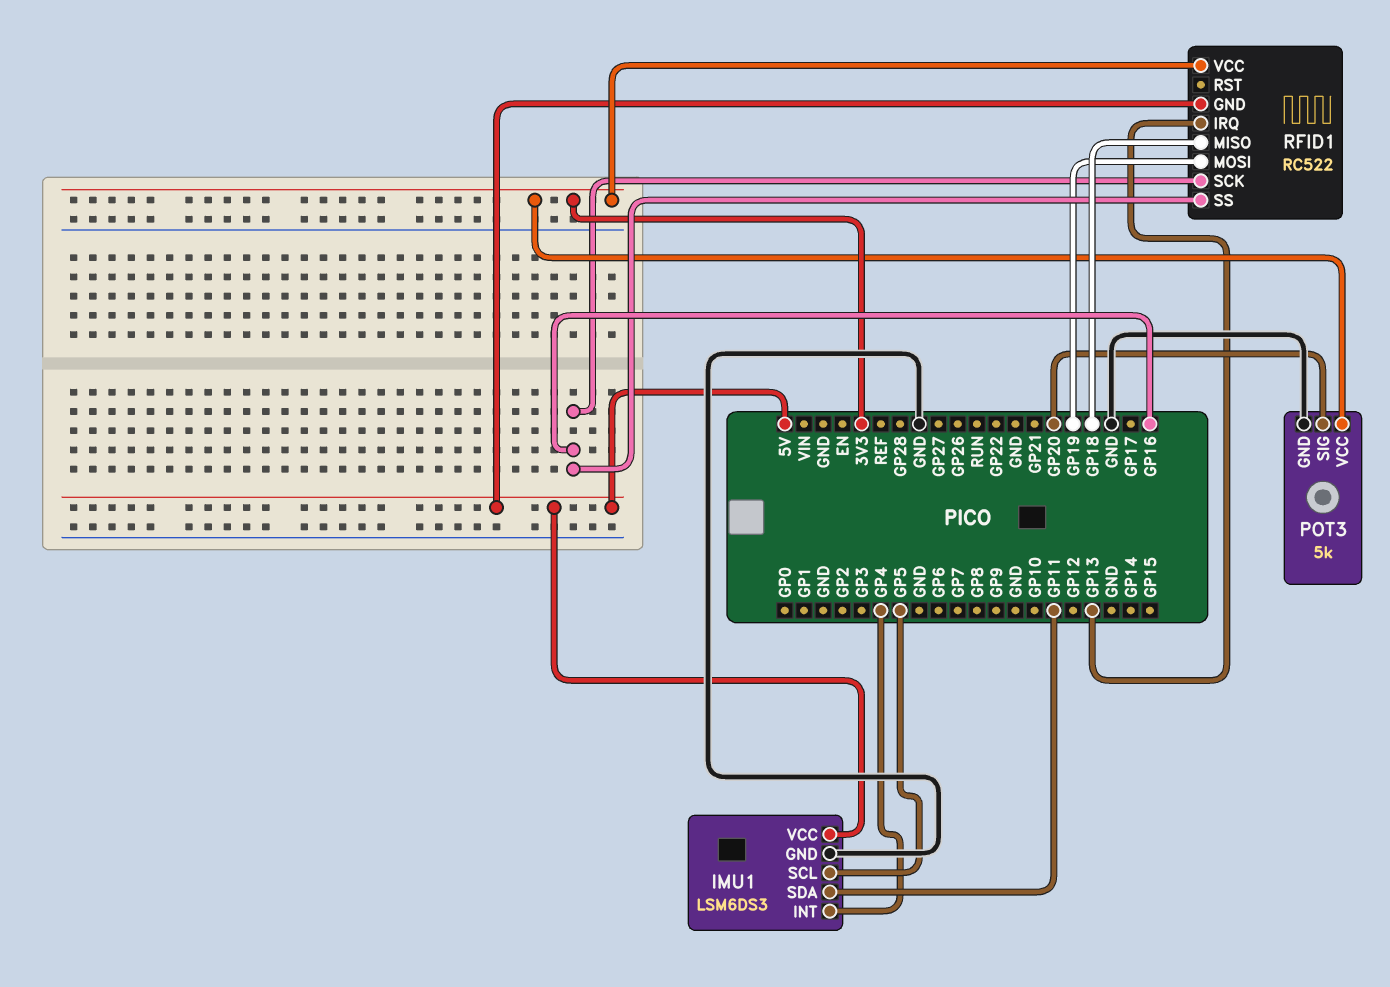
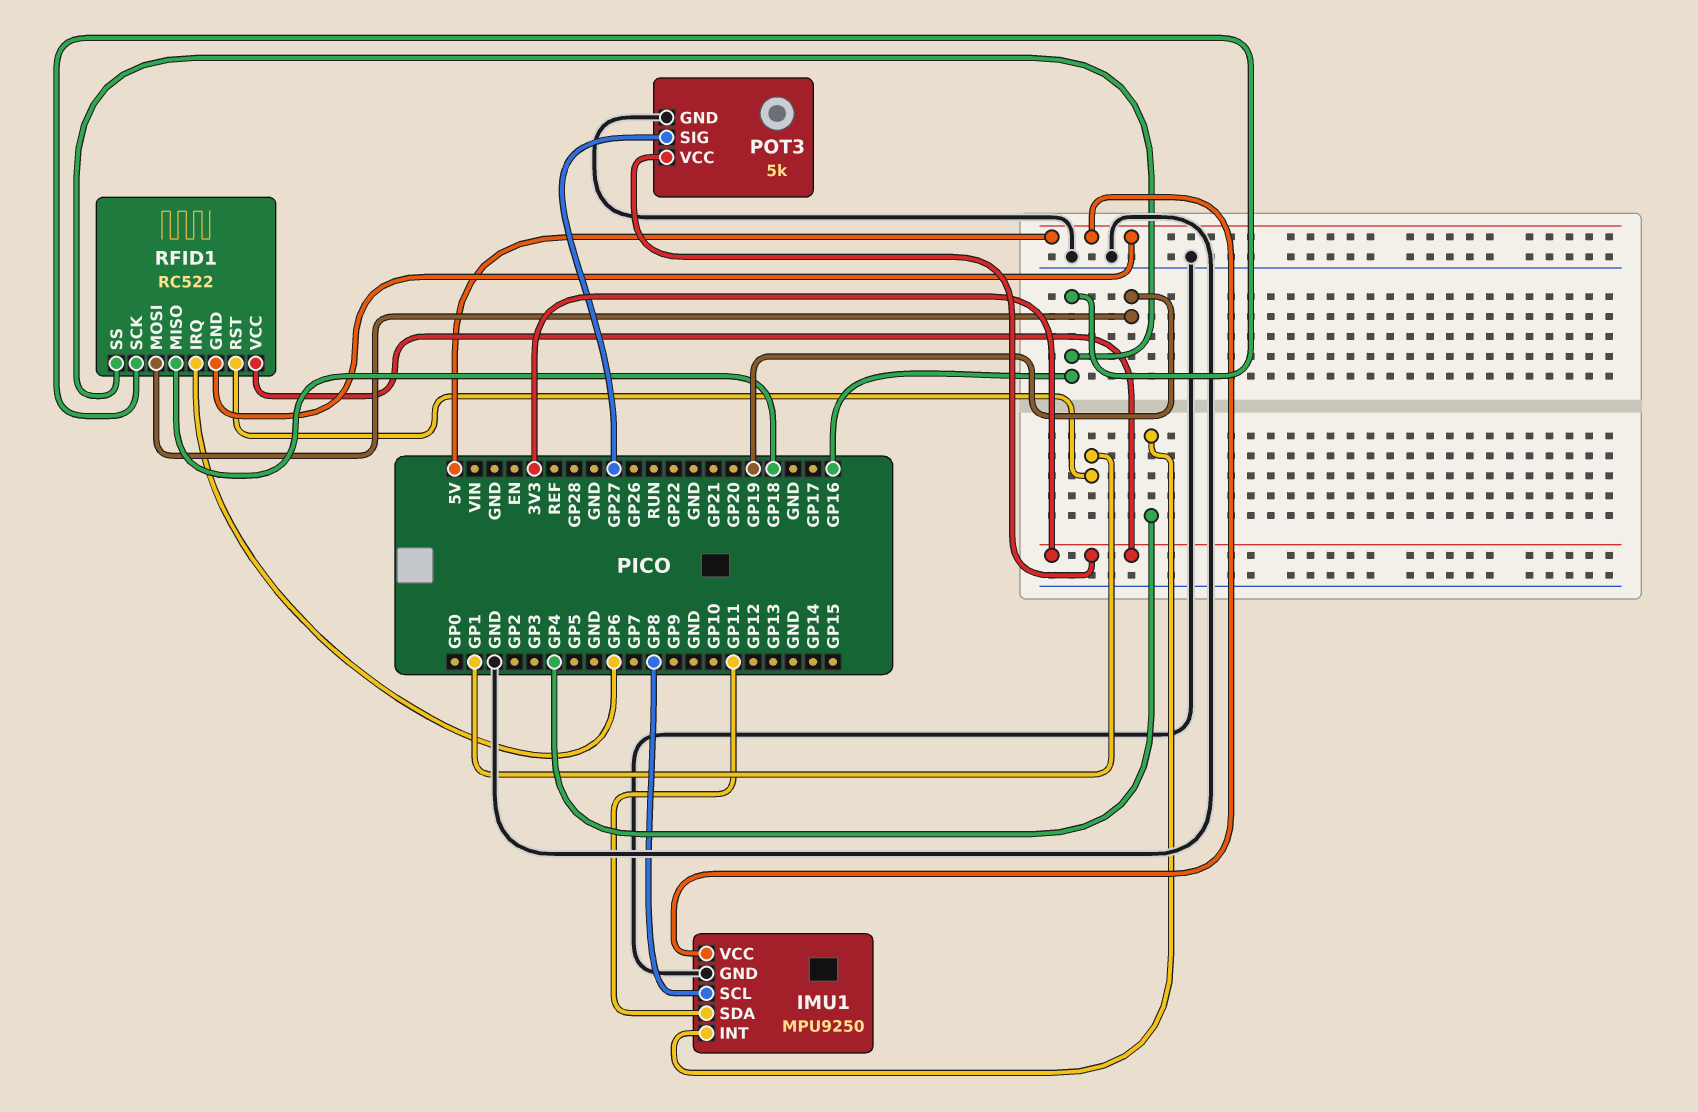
IMU1: LSM6DS3 -> MPU9250
IMU1 pin SCL: GP5 -> GP8
POT3 pin SIG: GP20 -> GP27
RFID1 pin IRQ: GP13 -> GP6
RFID1 pin RST: none -> GP1

